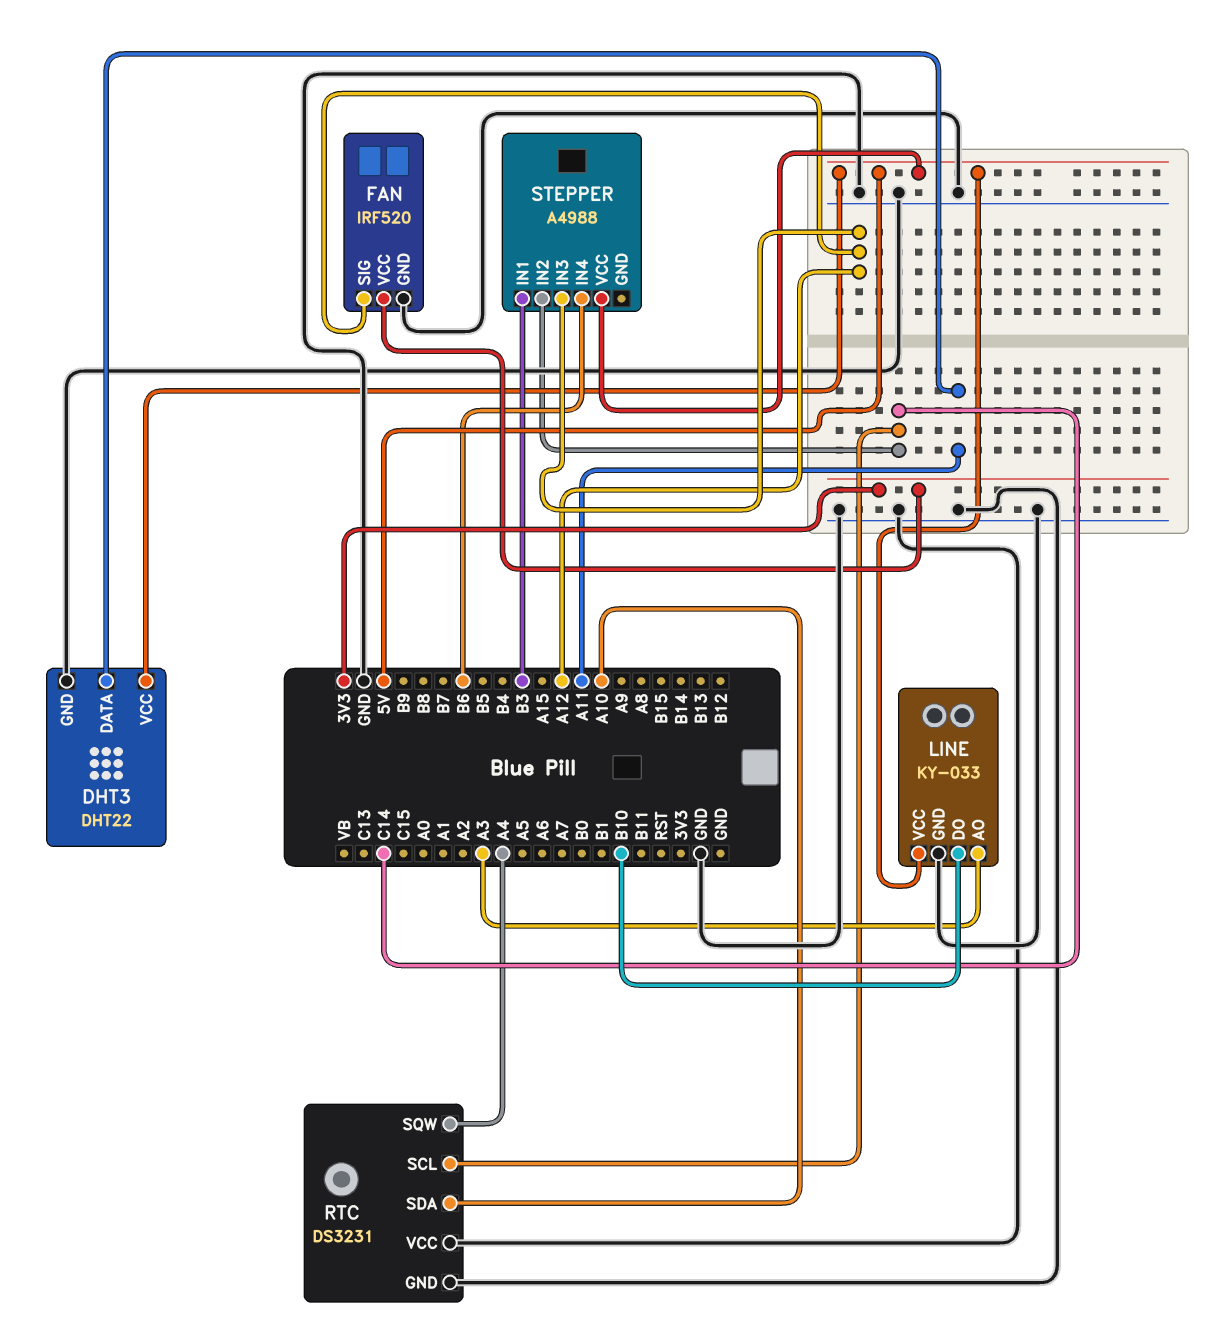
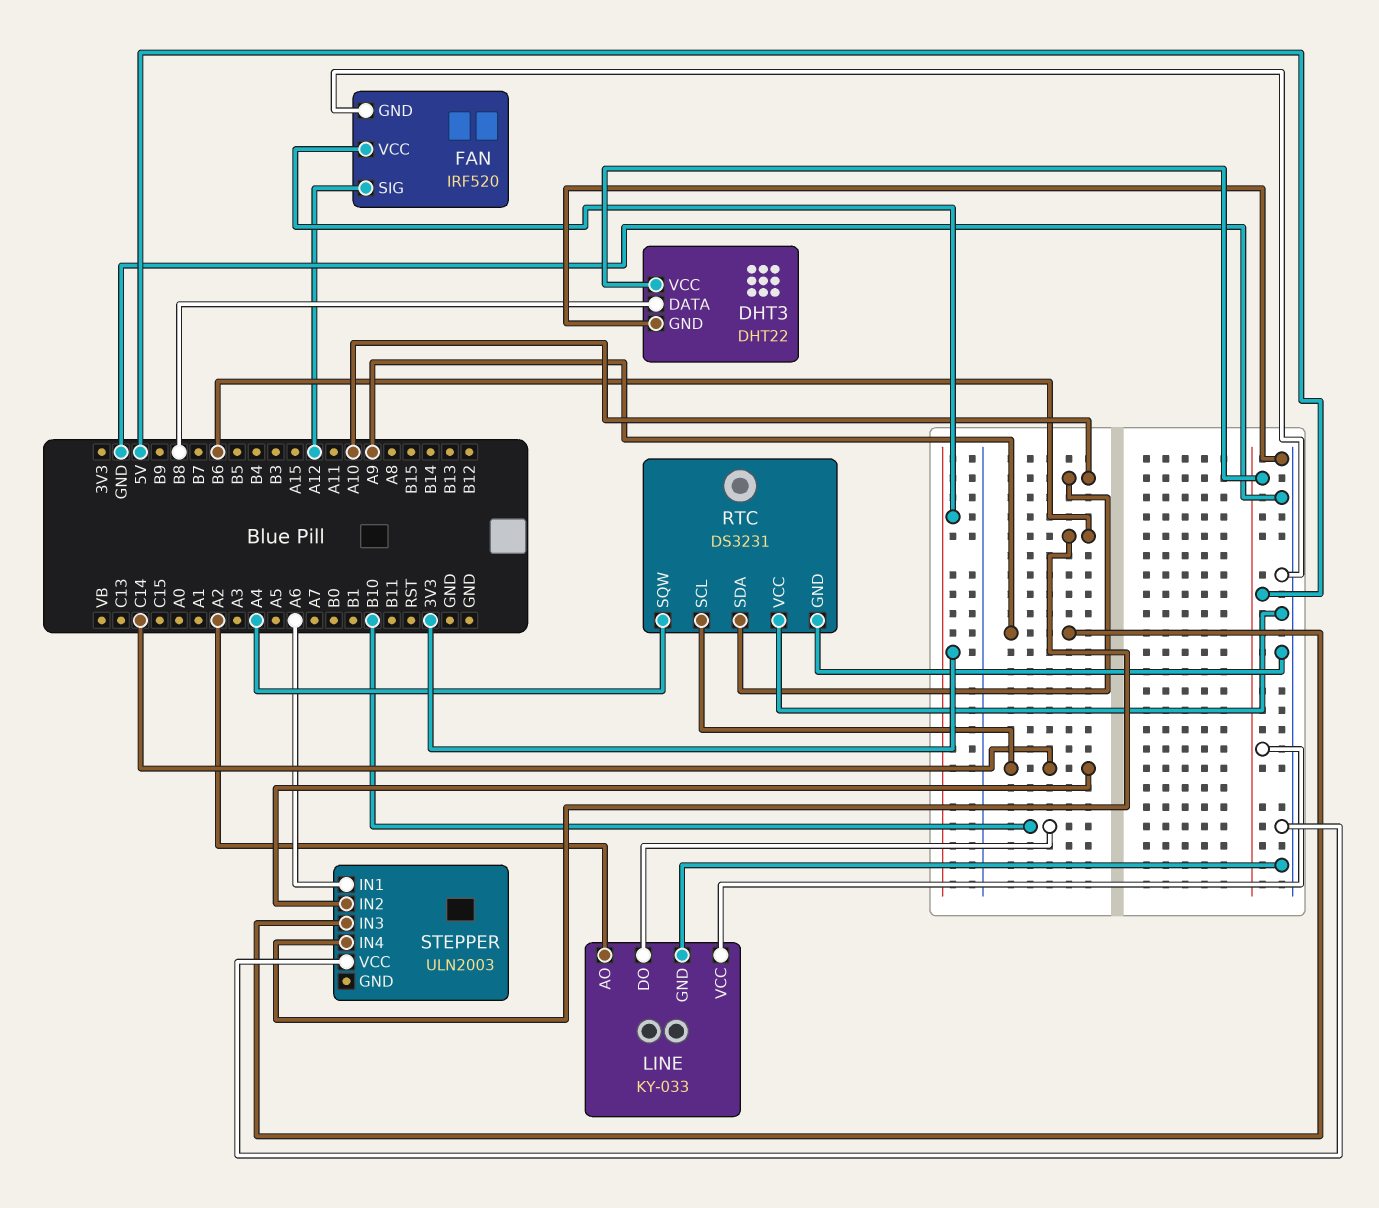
DHT3 pin DATA: A11 -> B8
LINE pin AO: A3 -> A2
STEPPER: A4988 -> ULN2003
STEPPER pin IN1: B3 -> A6
STEPPER pin IN3: A12 -> A9
STEPPER pin VCC: 5V -> GND

